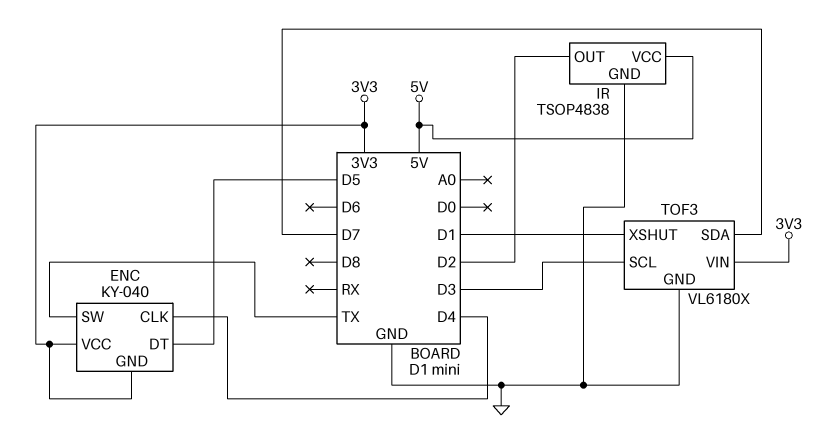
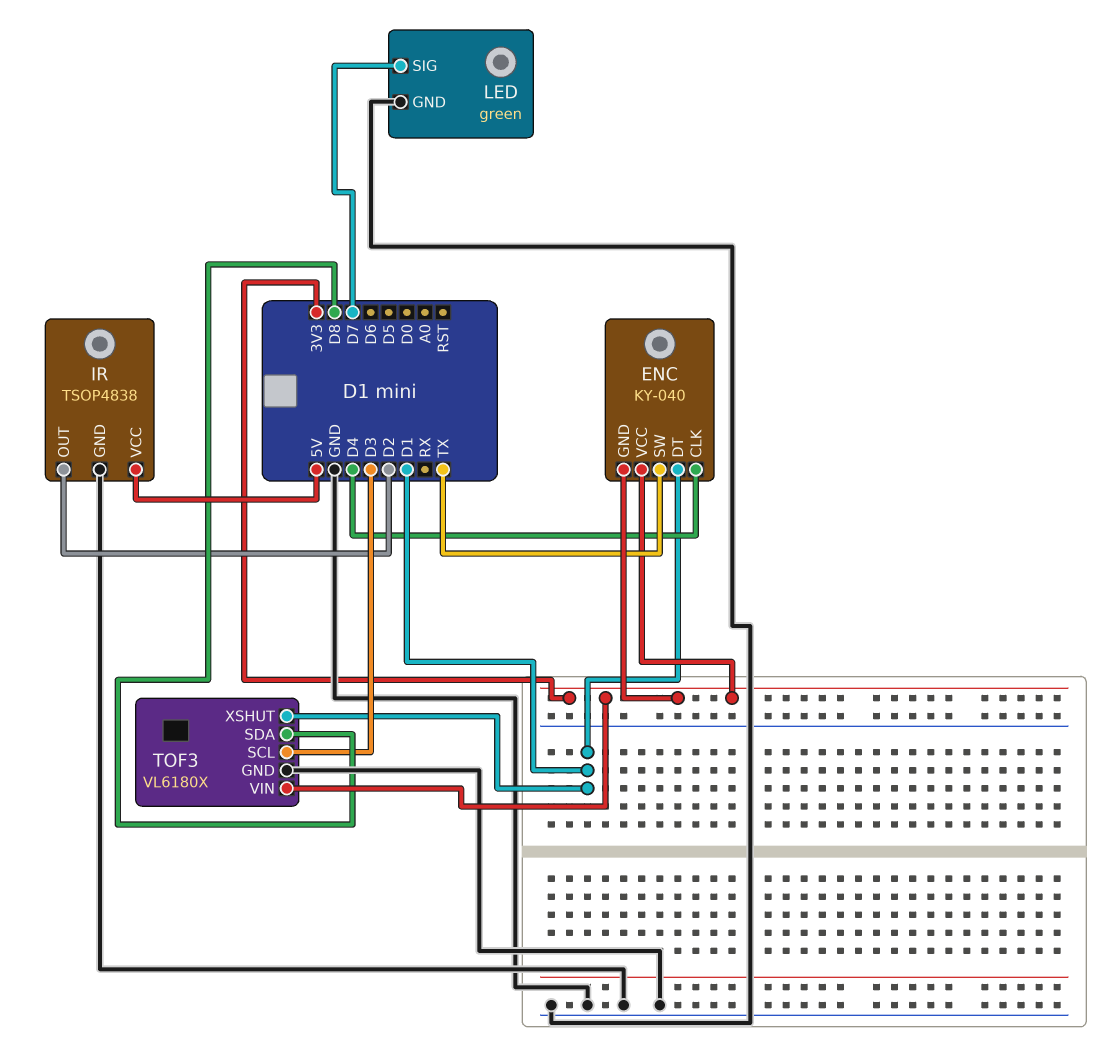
ENC pin DT: D5 -> D1
LED: none -> green
LED pin GND: none -> GND
LED pin SIG: none -> D7
TOF3 pin SDA: D7 -> D8

